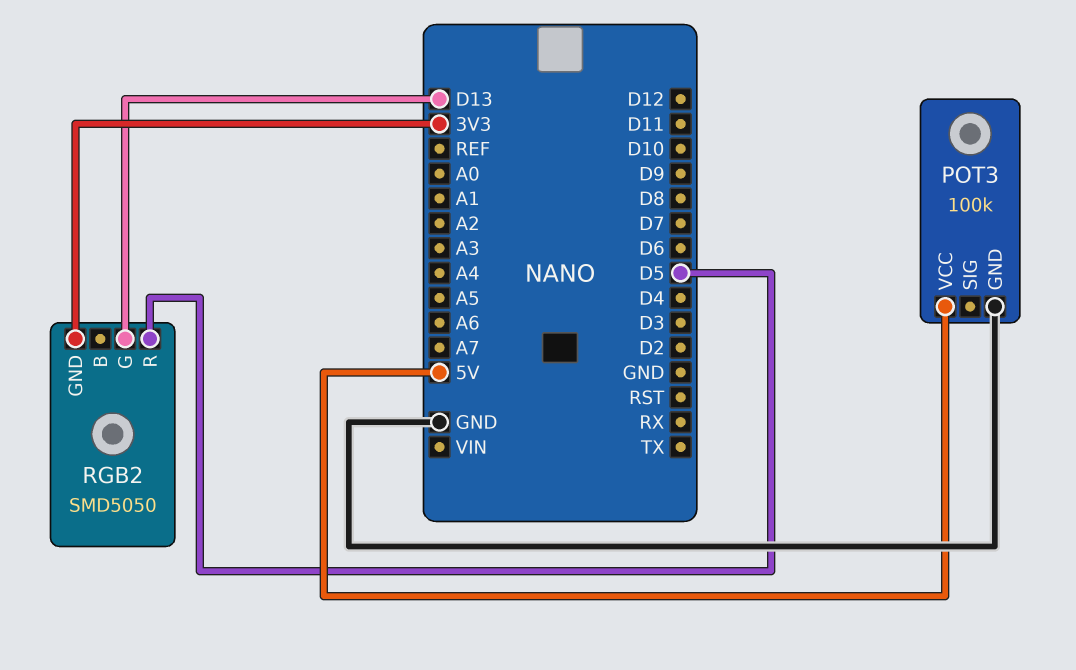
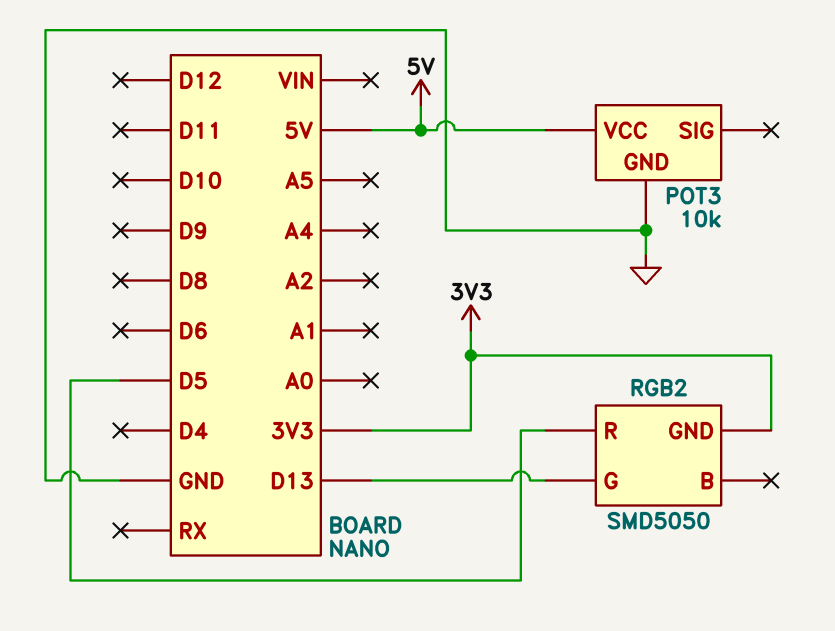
POT3: 100k -> 10k

